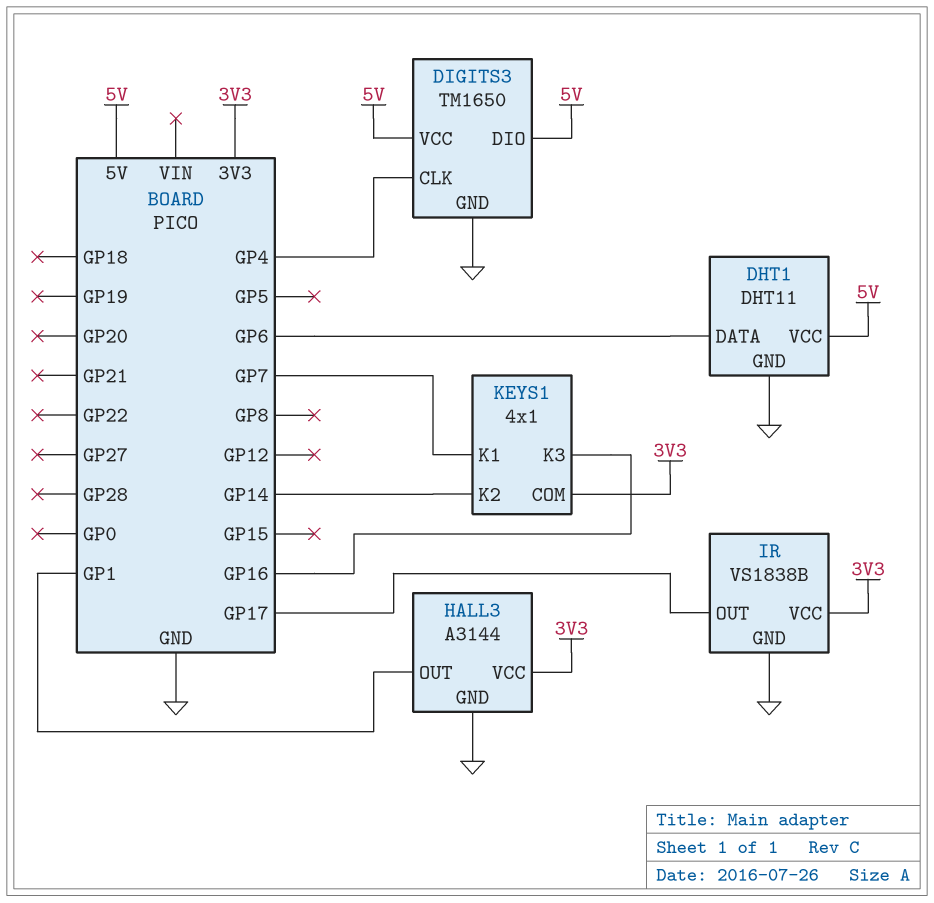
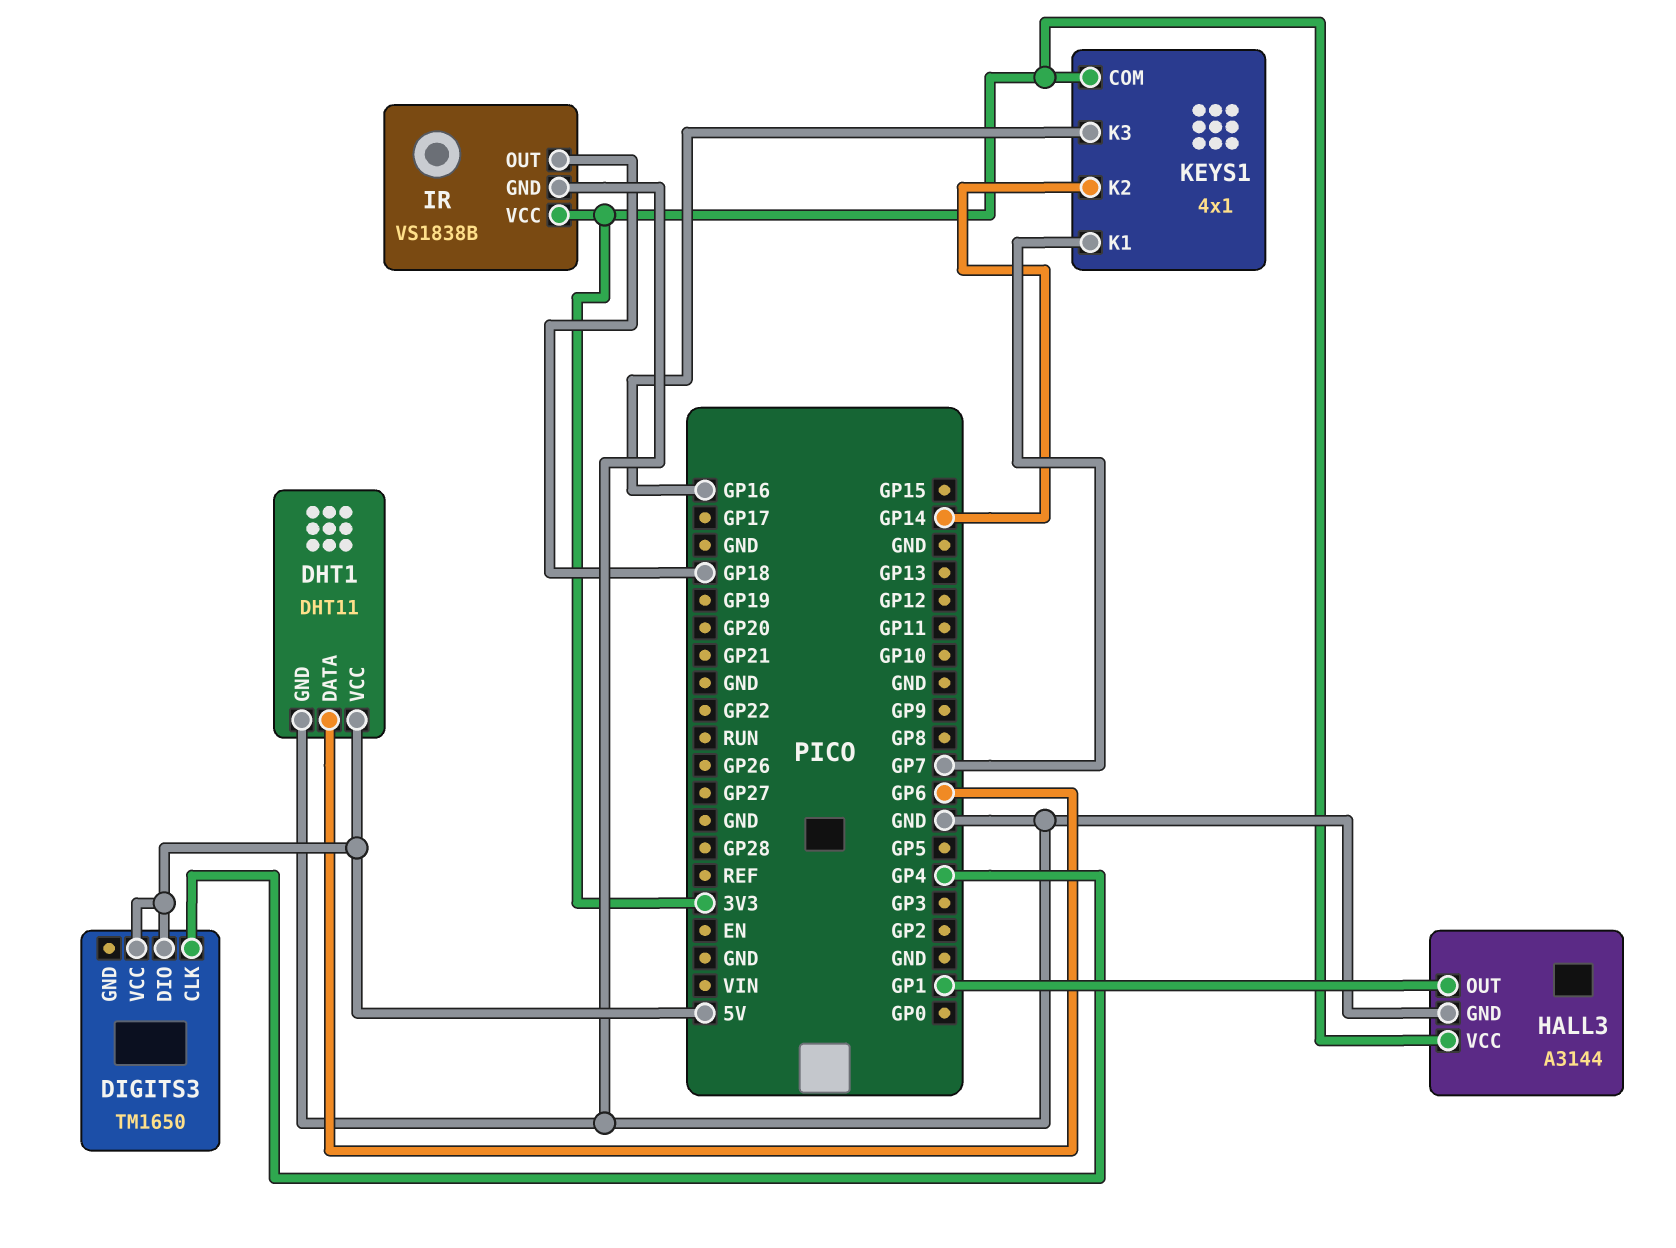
DIGITS3 pin GND: GND -> none
IR pin OUT: GP17 -> GP18

